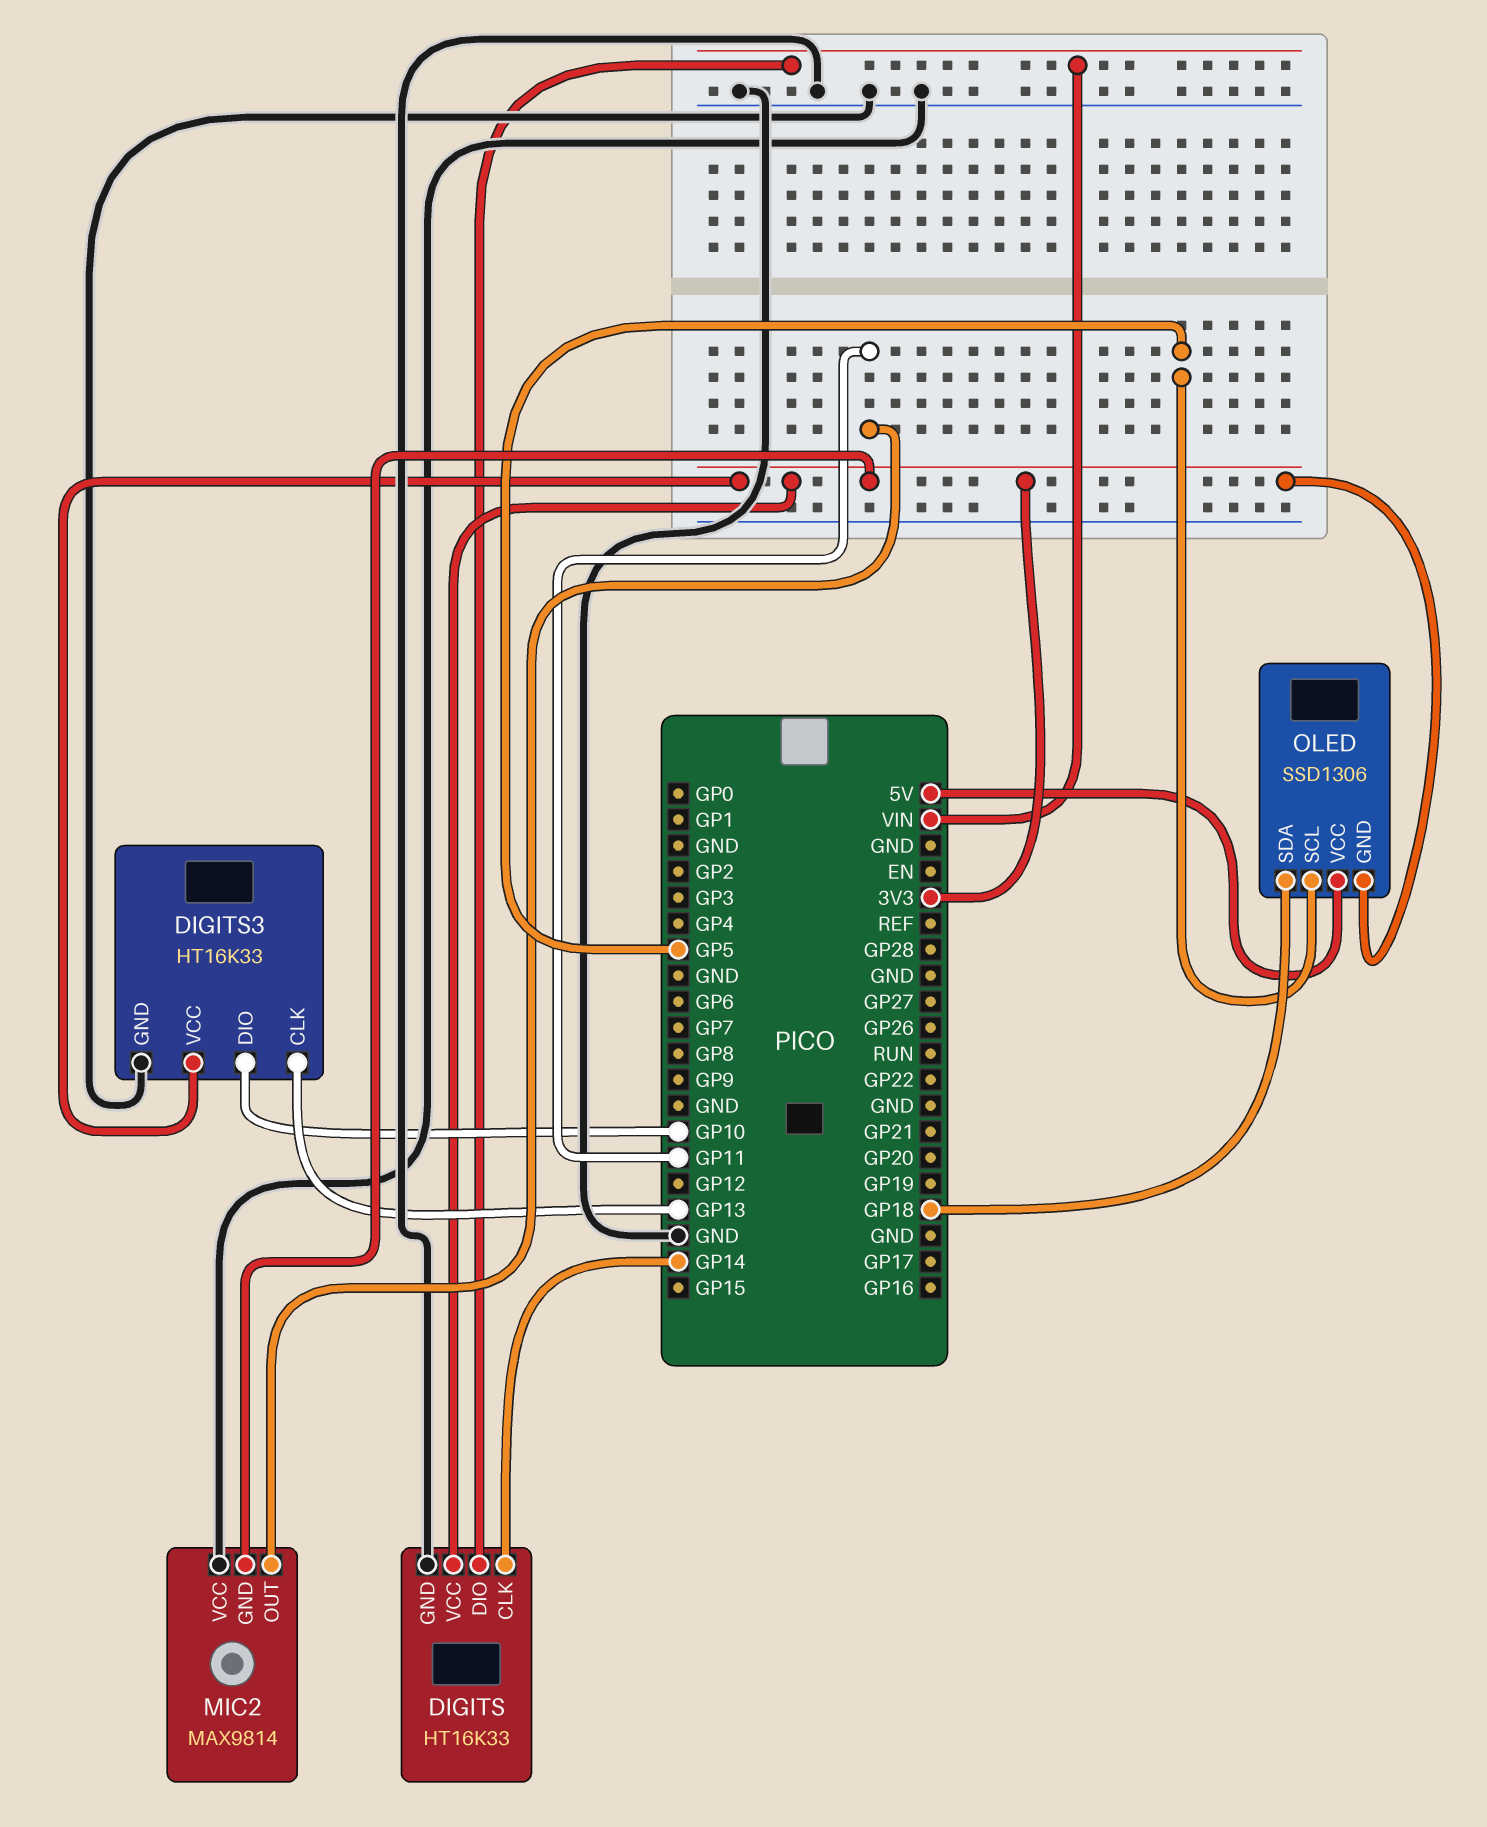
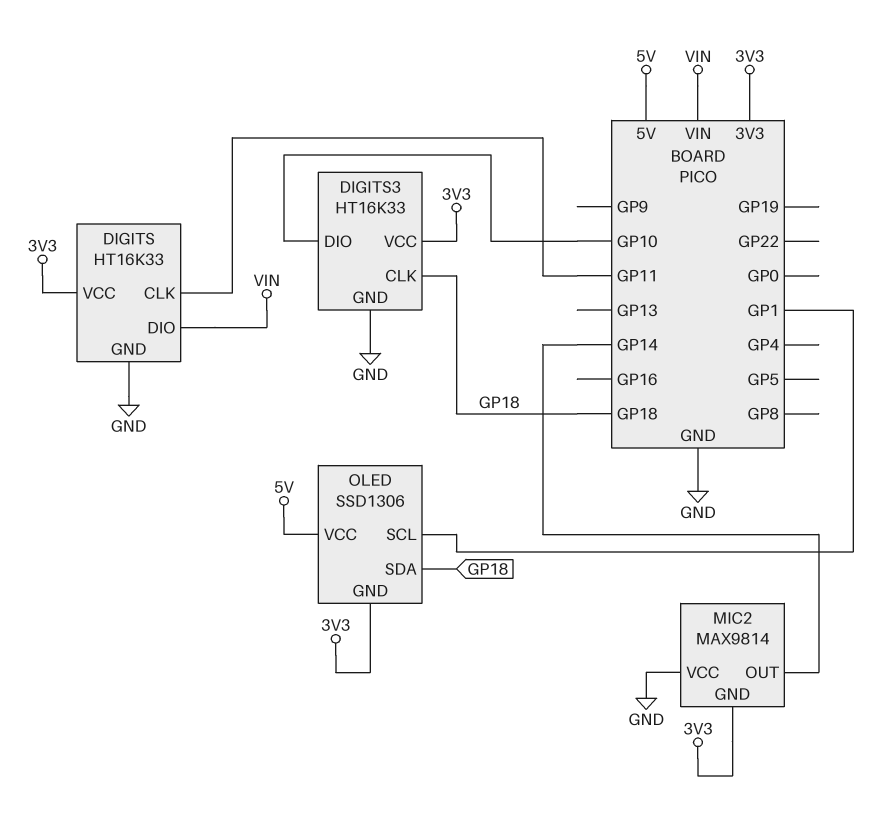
DIGITS pin CLK: GP14 -> GP11
DIGITS3 pin CLK: GP13 -> GP18
MIC2 pin OUT: GP11 -> GP14
OLED pin SCL: GP5 -> GP1

